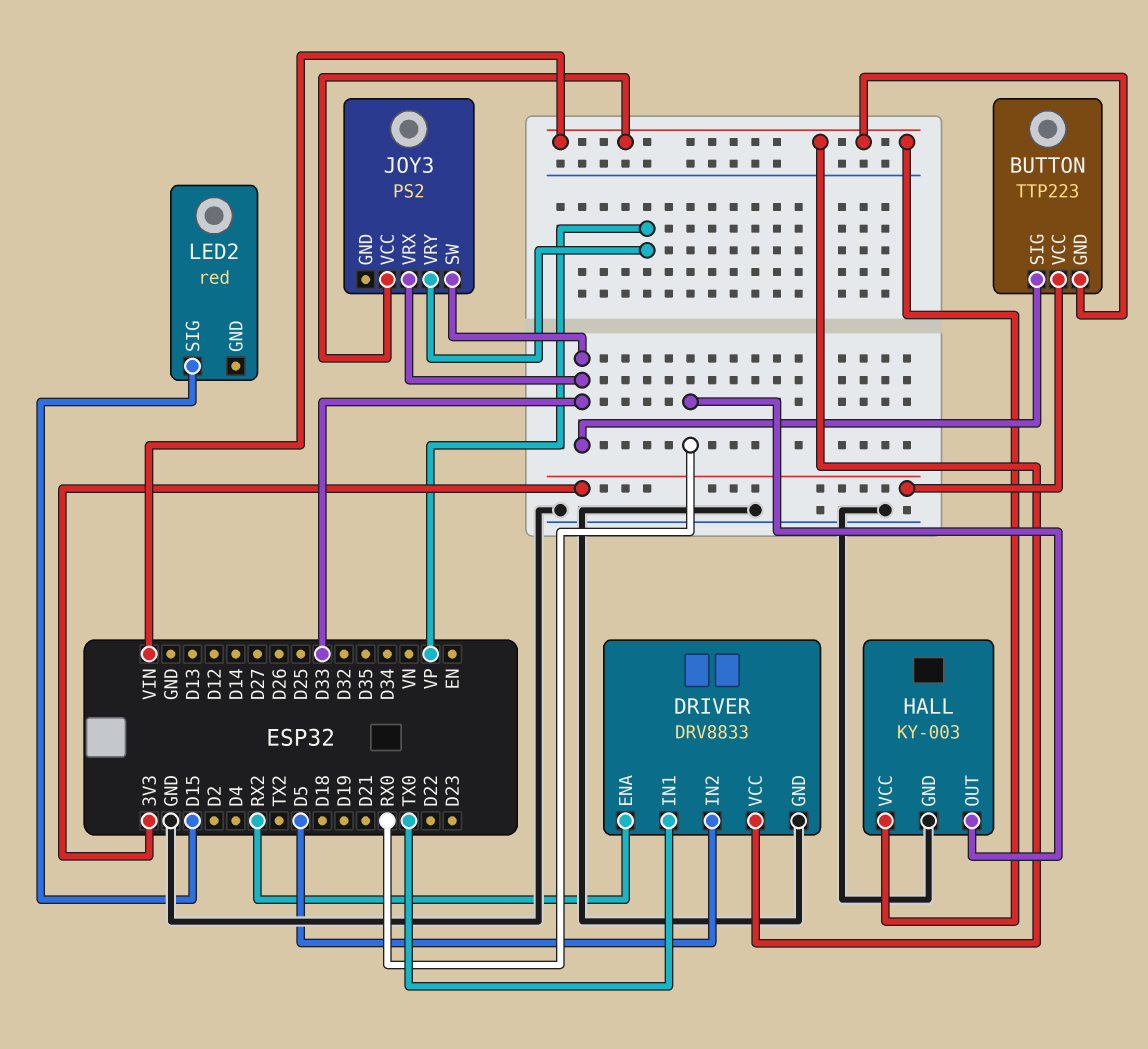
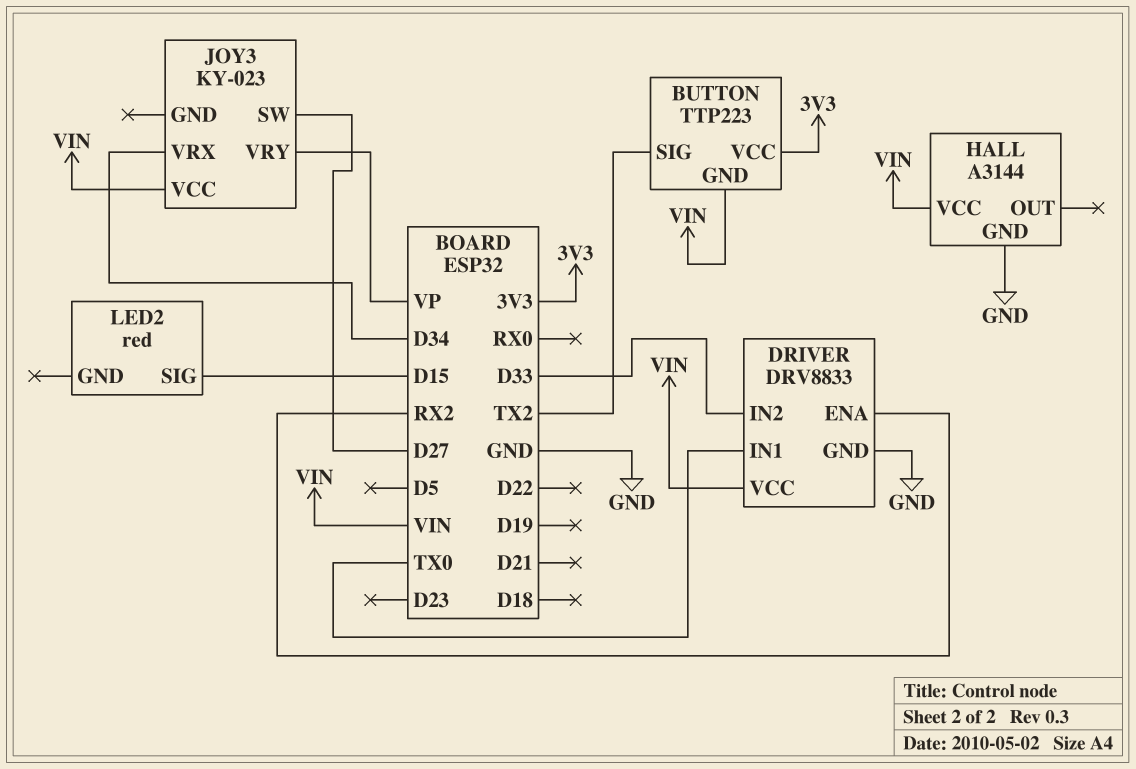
BUTTON pin SIG: D33 -> TX2
DRIVER pin IN2: D5 -> D33
HALL: KY-003 -> A3144
HALL pin OUT: RX0 -> none
JOY3: PS2 -> KY-023
JOY3 pin SW: D33 -> D27
JOY3 pin VRX: D33 -> D34

